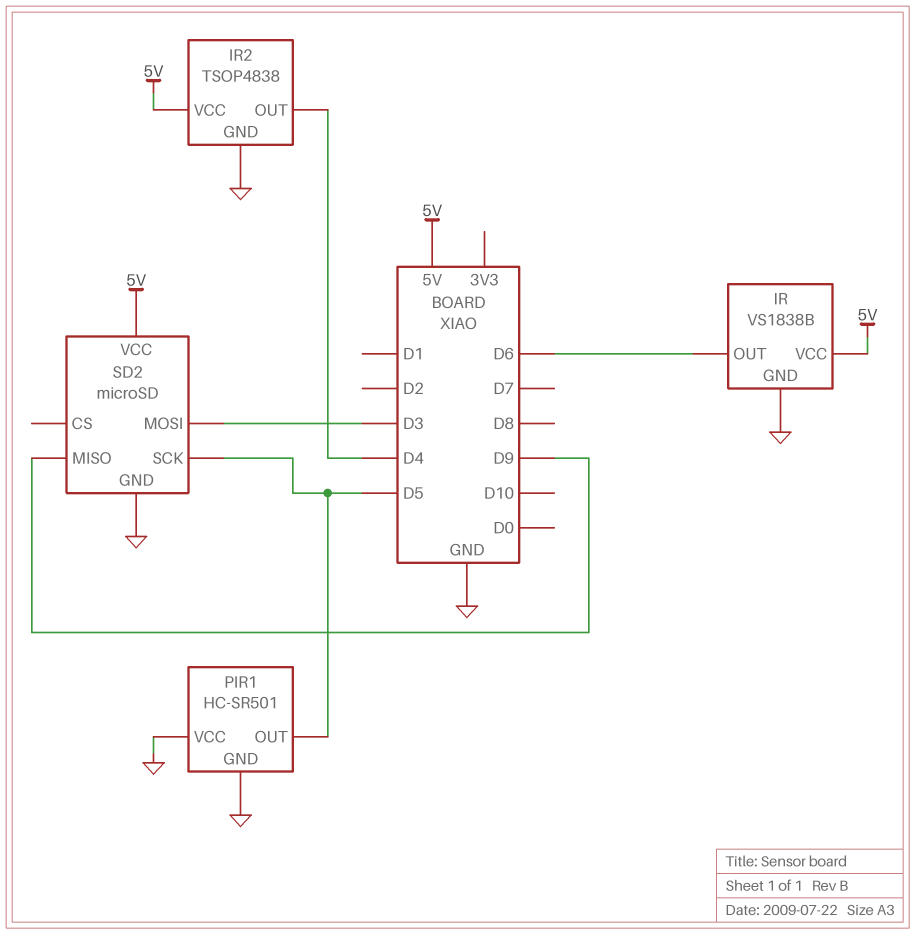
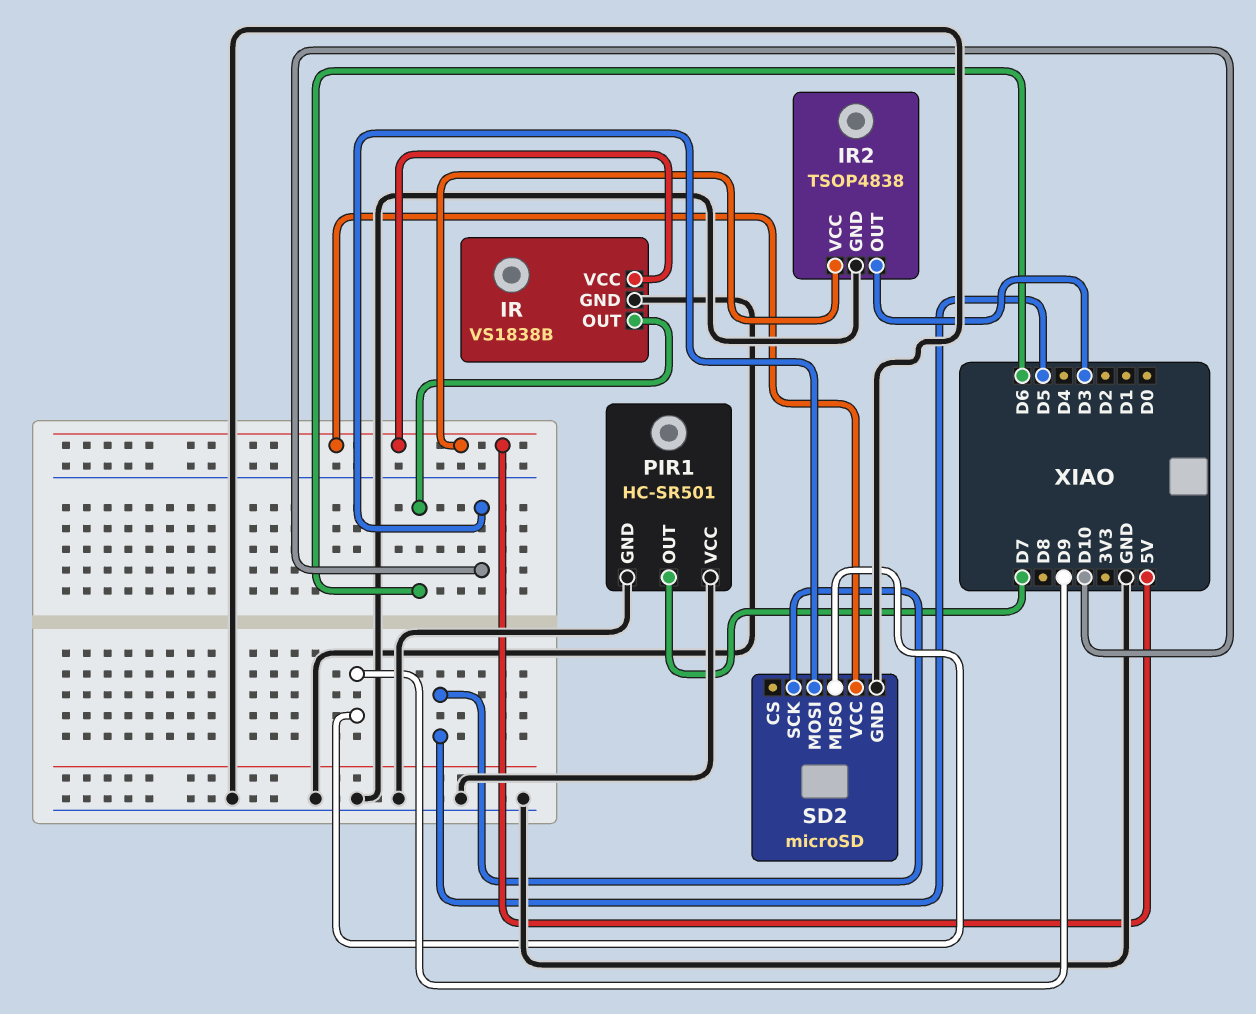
IR2 pin OUT: D4 -> D3
PIR1 pin OUT: D5 -> D7
SD2 pin MOSI: D3 -> D10

